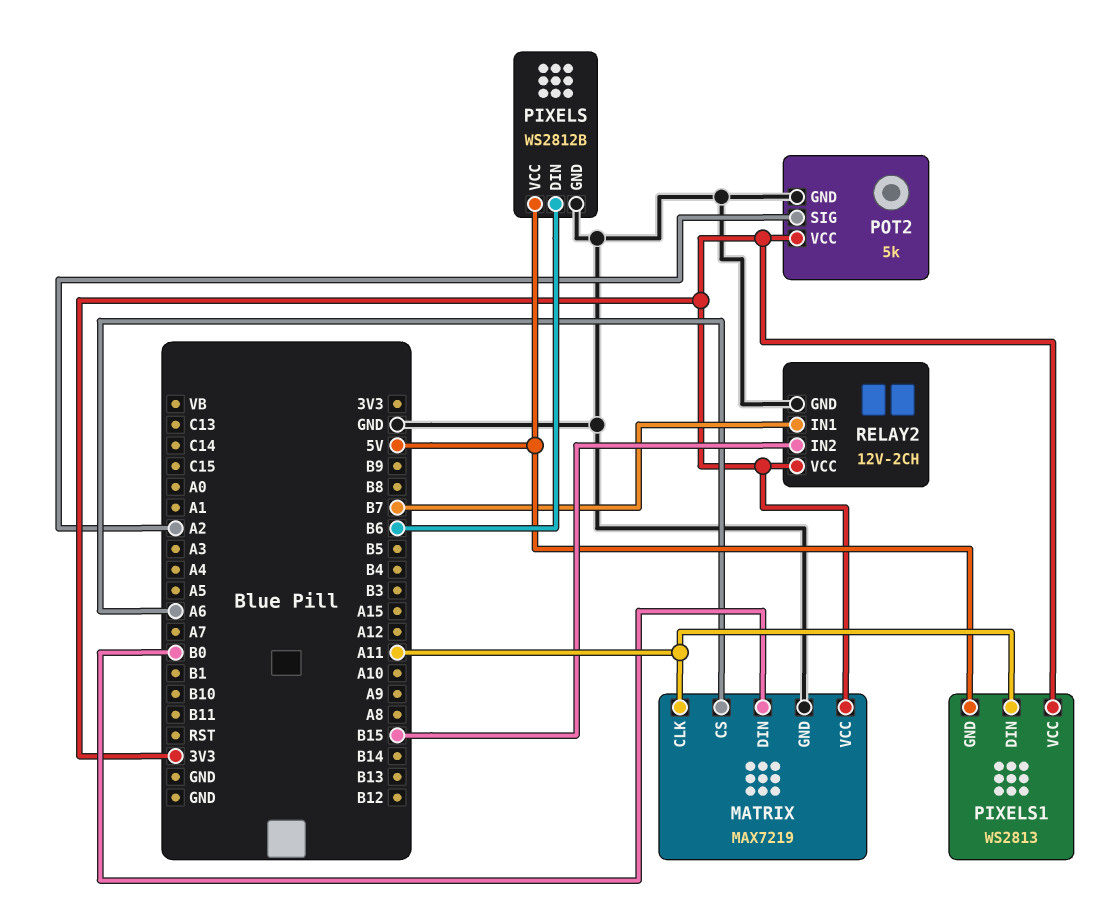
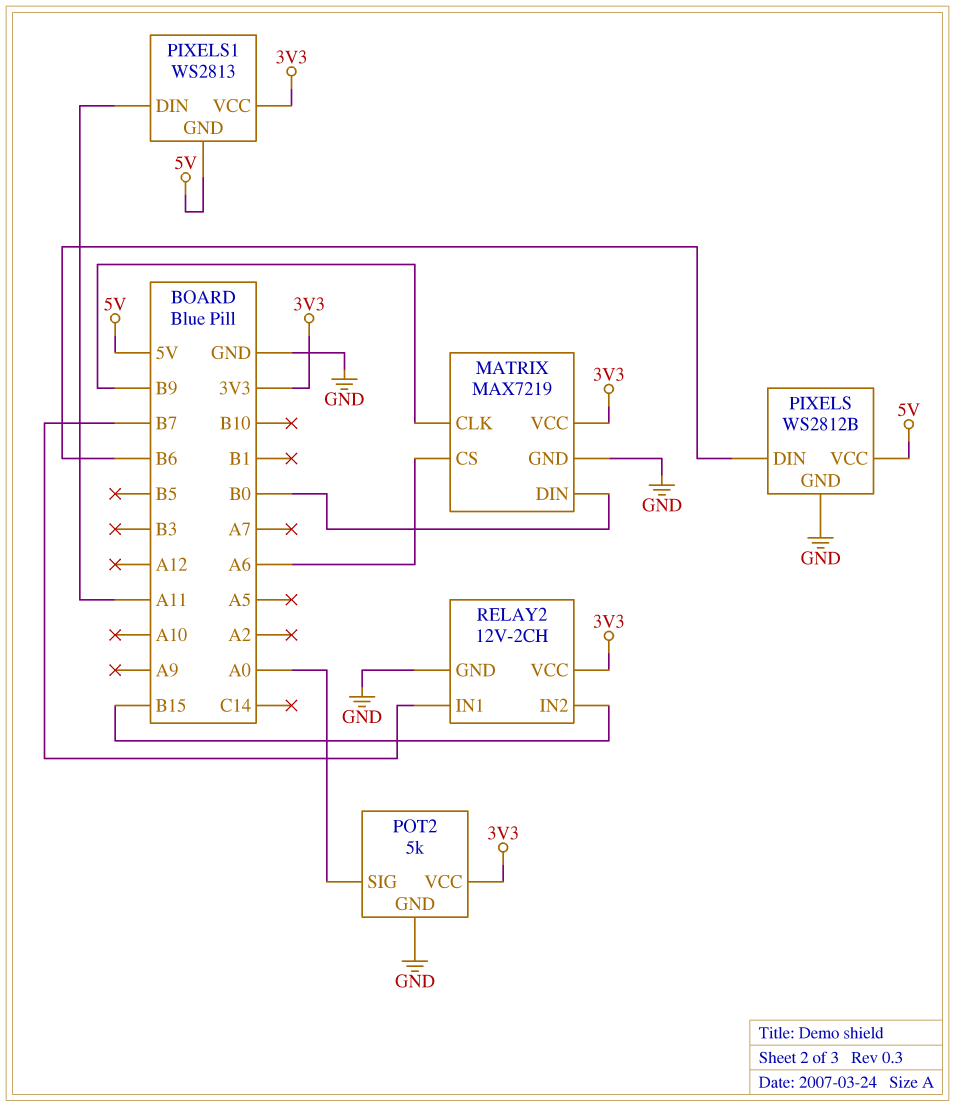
MATRIX pin CLK: A11 -> B9
POT2 pin SIG: A2 -> A0

